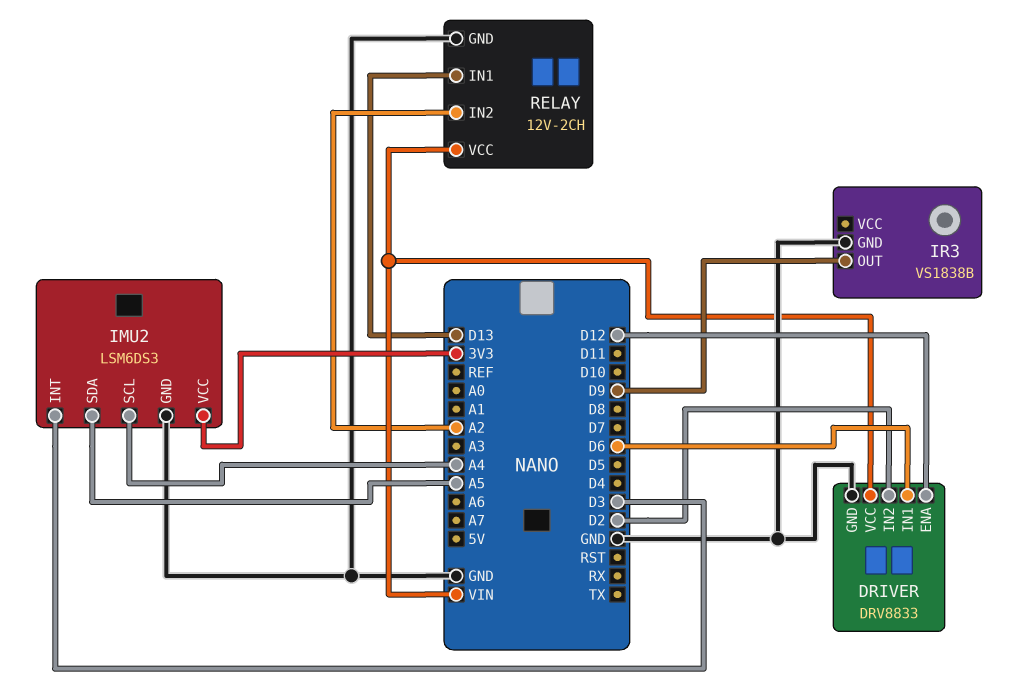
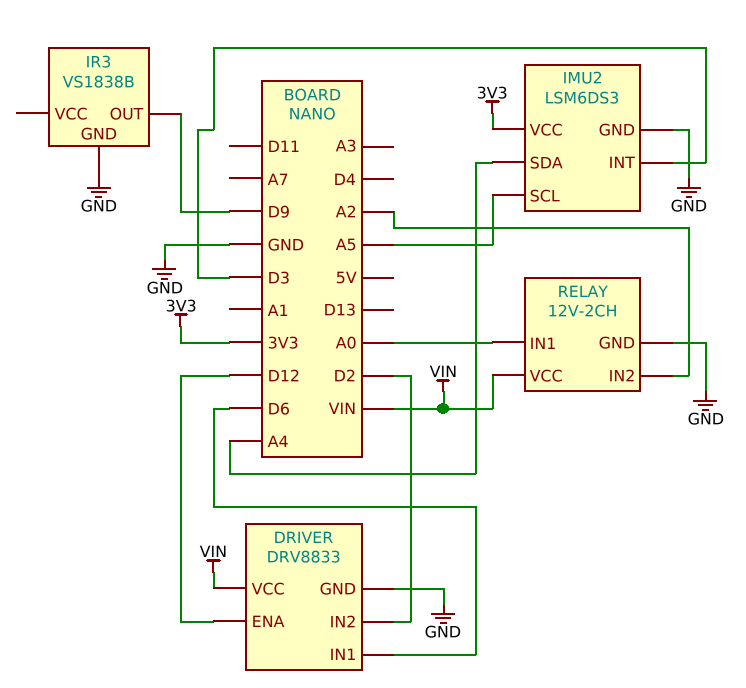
IMU2 pin SCL: A4 -> A5
IMU2 pin SDA: A5 -> A4
RELAY pin IN1: D13 -> A0

